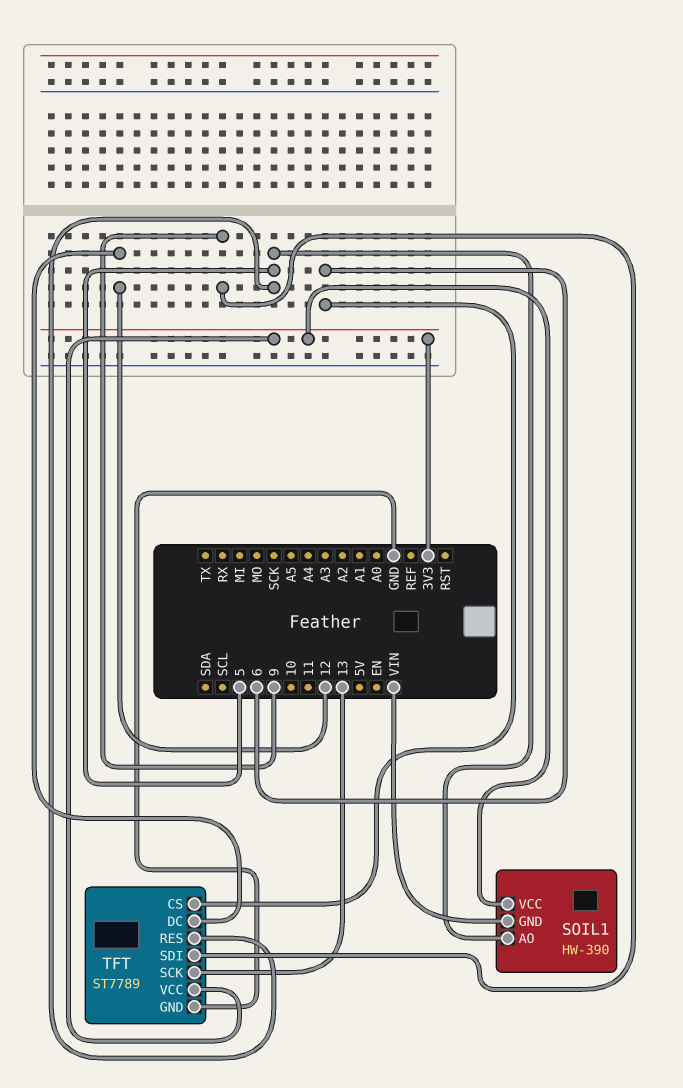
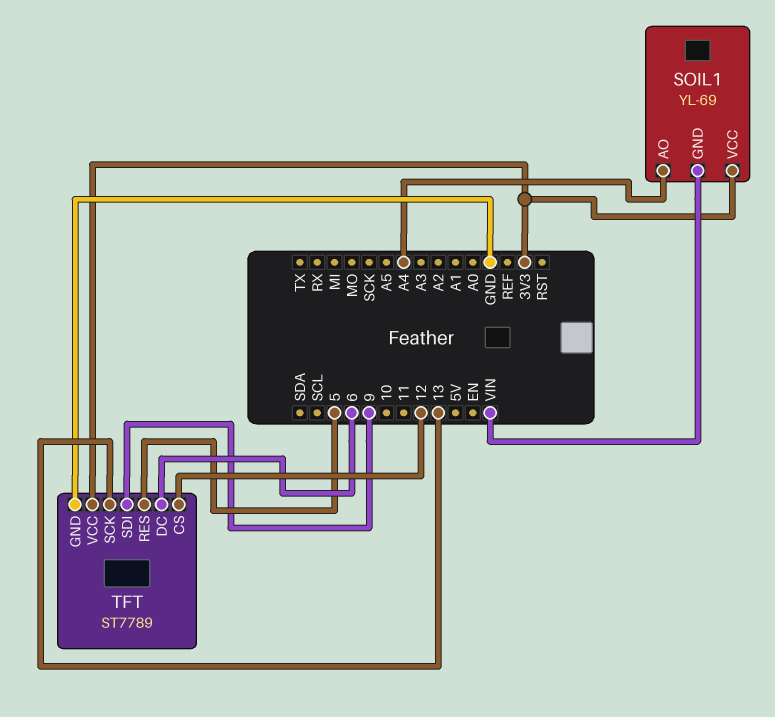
SOIL1: HW-390 -> YL-69
SOIL1 pin AO: 5 -> A4
TFT pin CS: 6 -> 12
TFT pin DC: 12 -> 6

